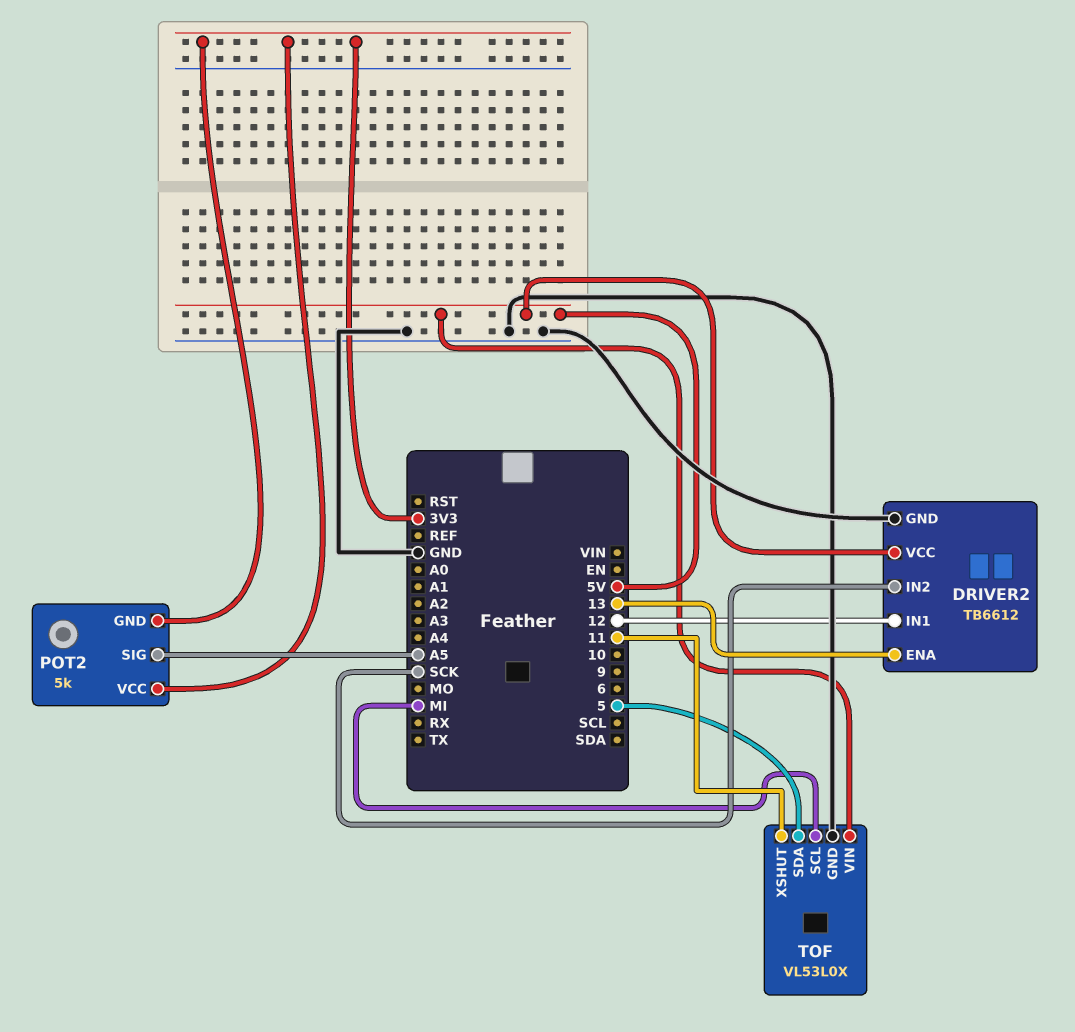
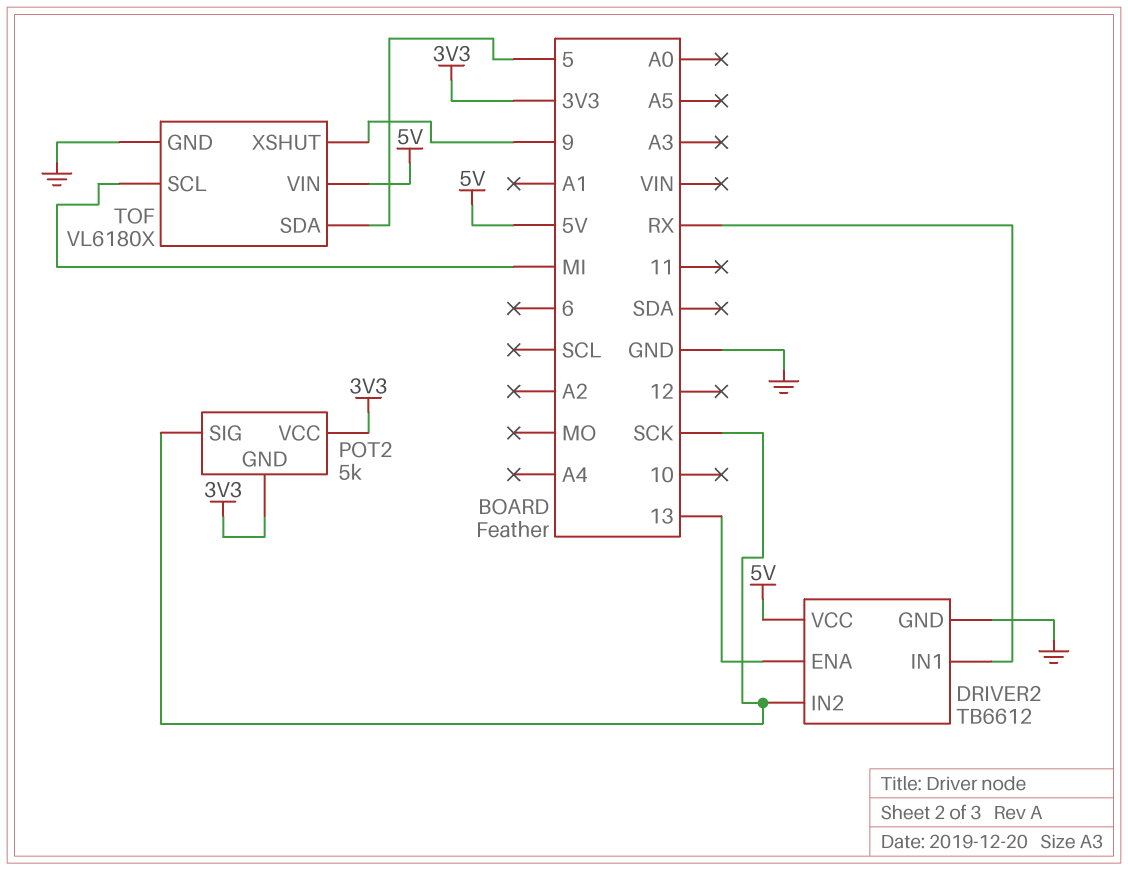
DRIVER2 pin IN1: 12 -> RX
POT2 pin SIG: A5 -> SCK
TOF: VL53L0X -> VL6180X
TOF pin XSHUT: 11 -> 9

